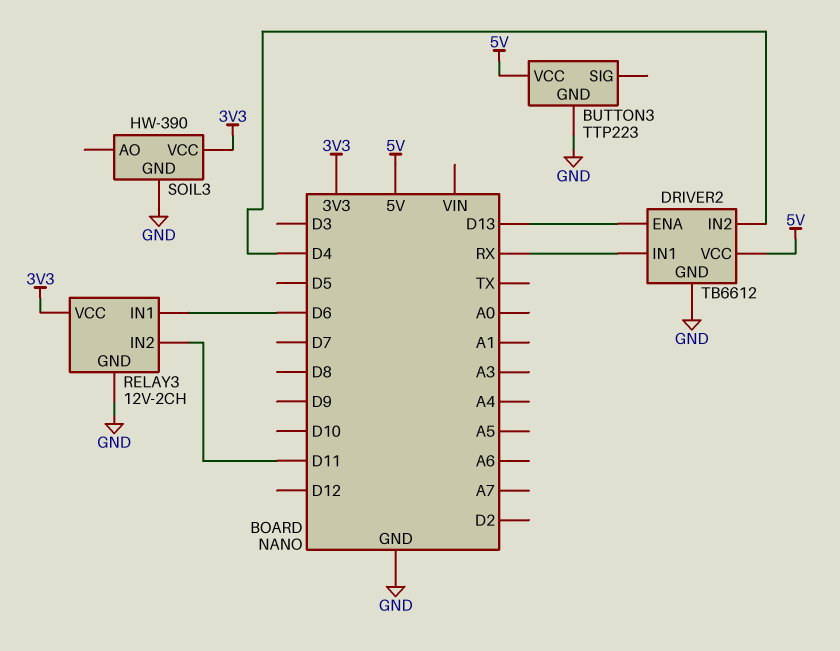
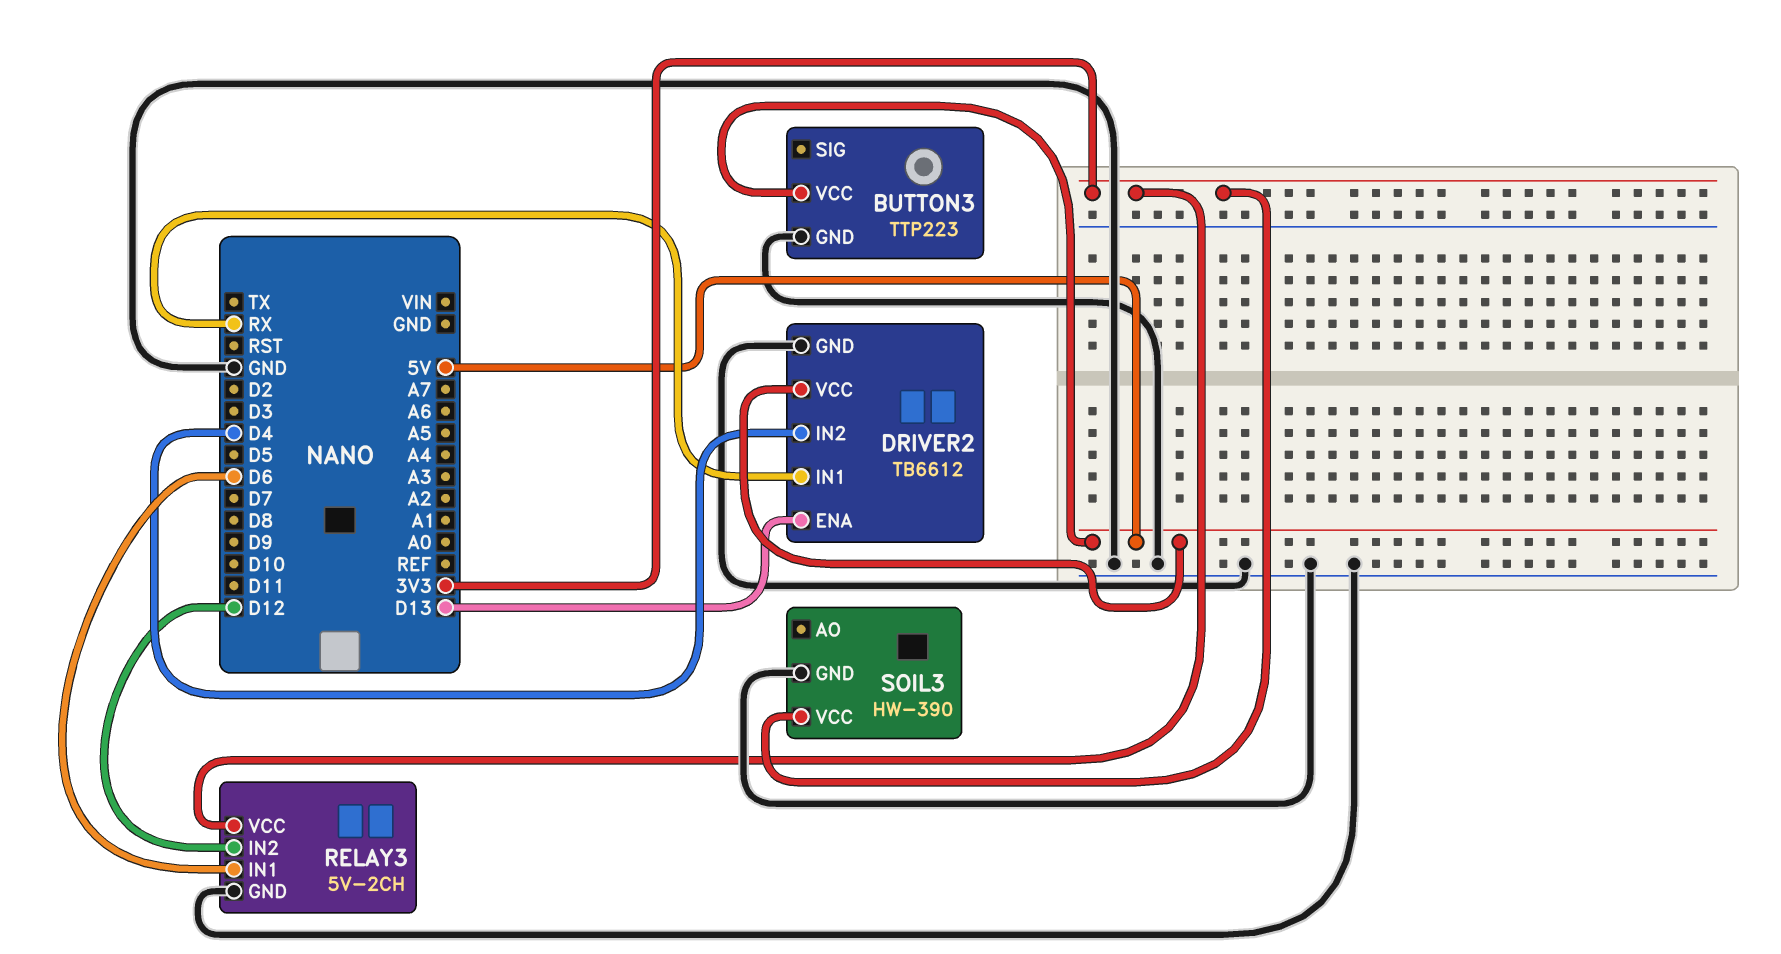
RELAY3: 12V-2CH -> 5V-2CH
RELAY3 pin IN2: D11 -> D12

